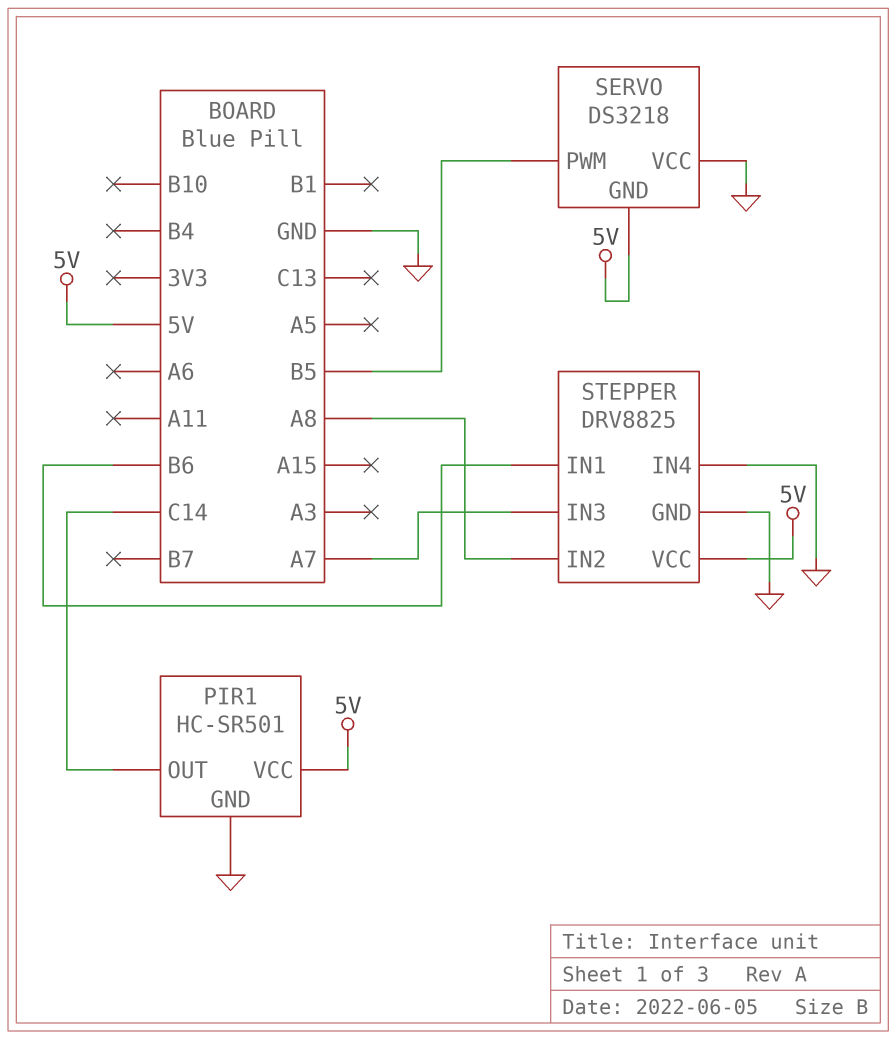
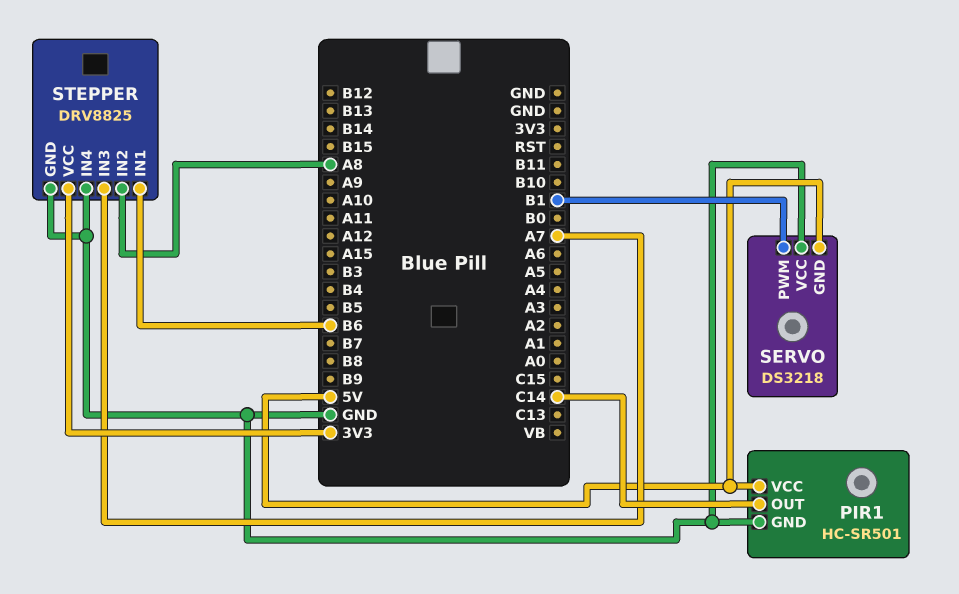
SERVO pin PWM: B5 -> B1
STEPPER pin VCC: 5V -> 3V3

